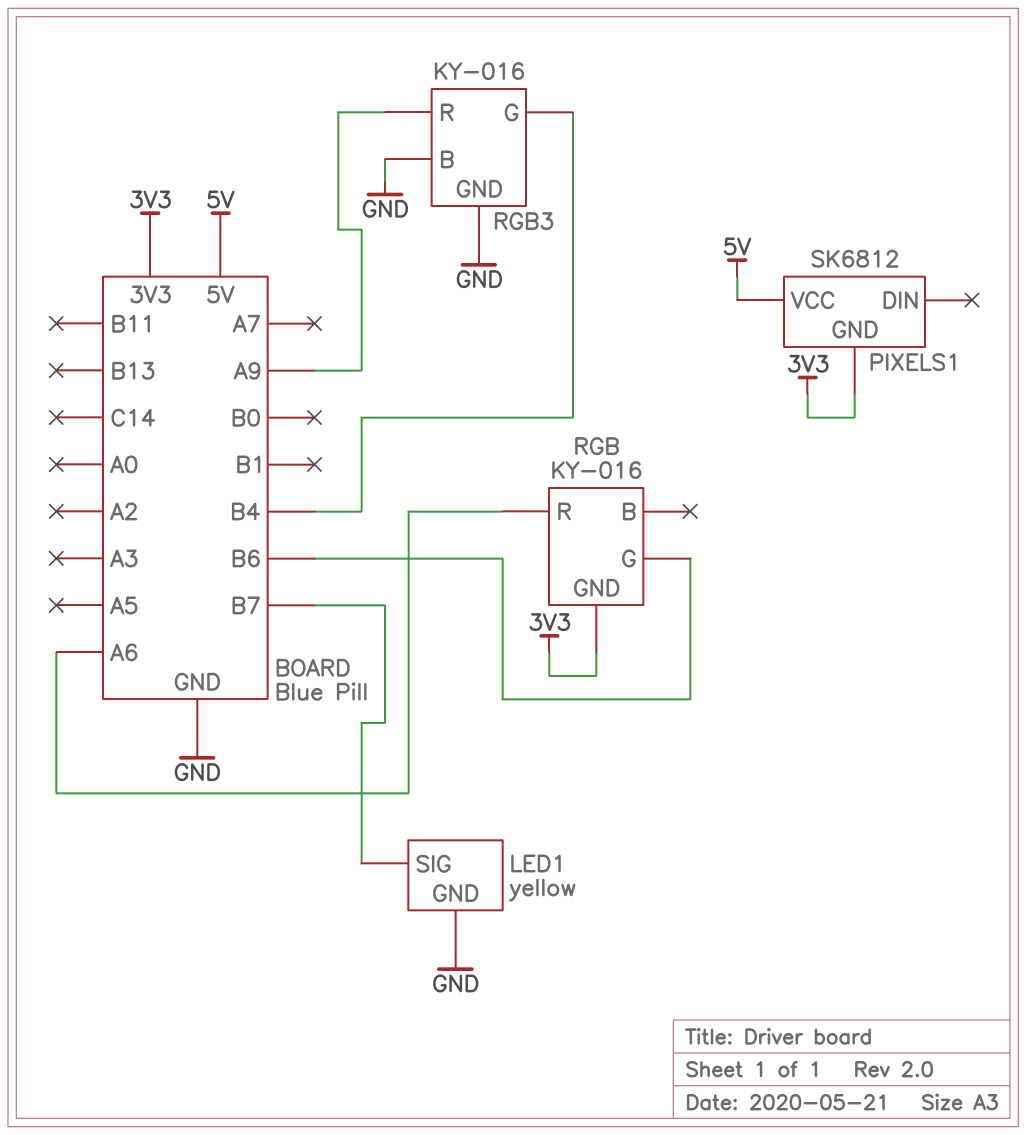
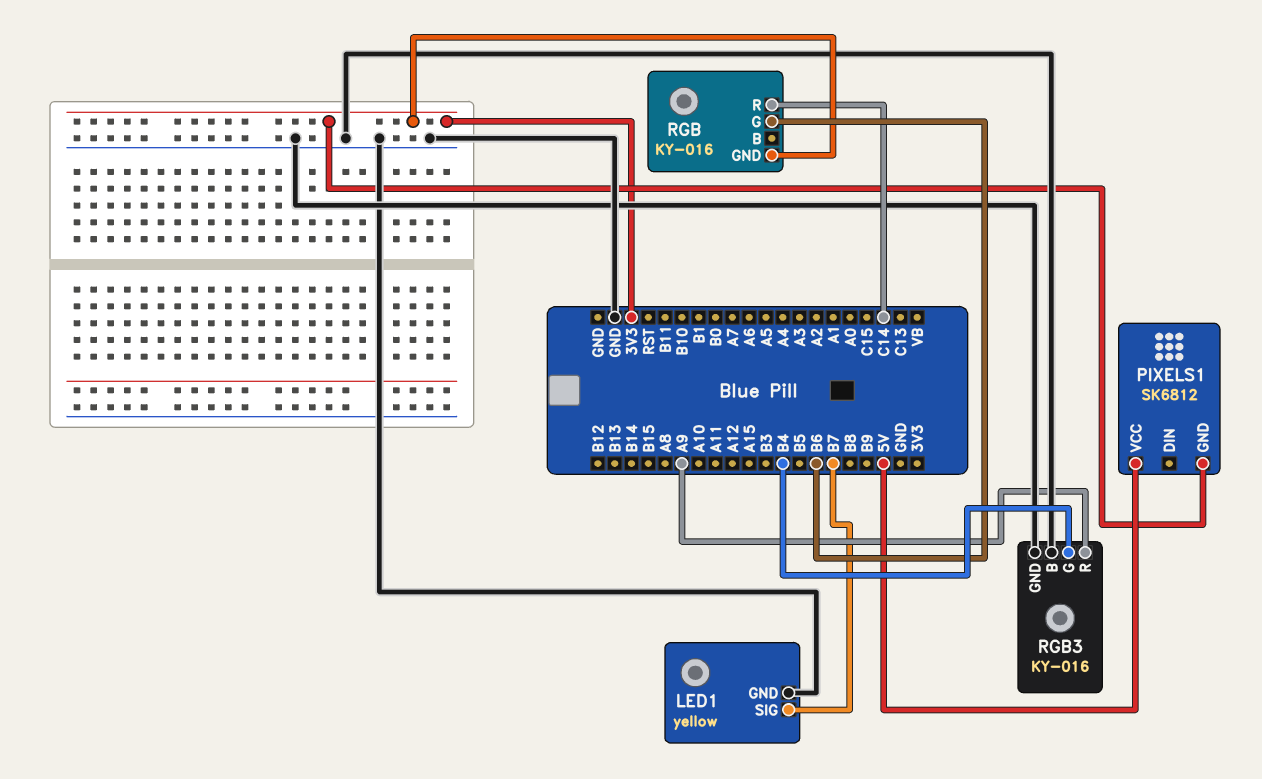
RGB pin R: A6 -> C14

